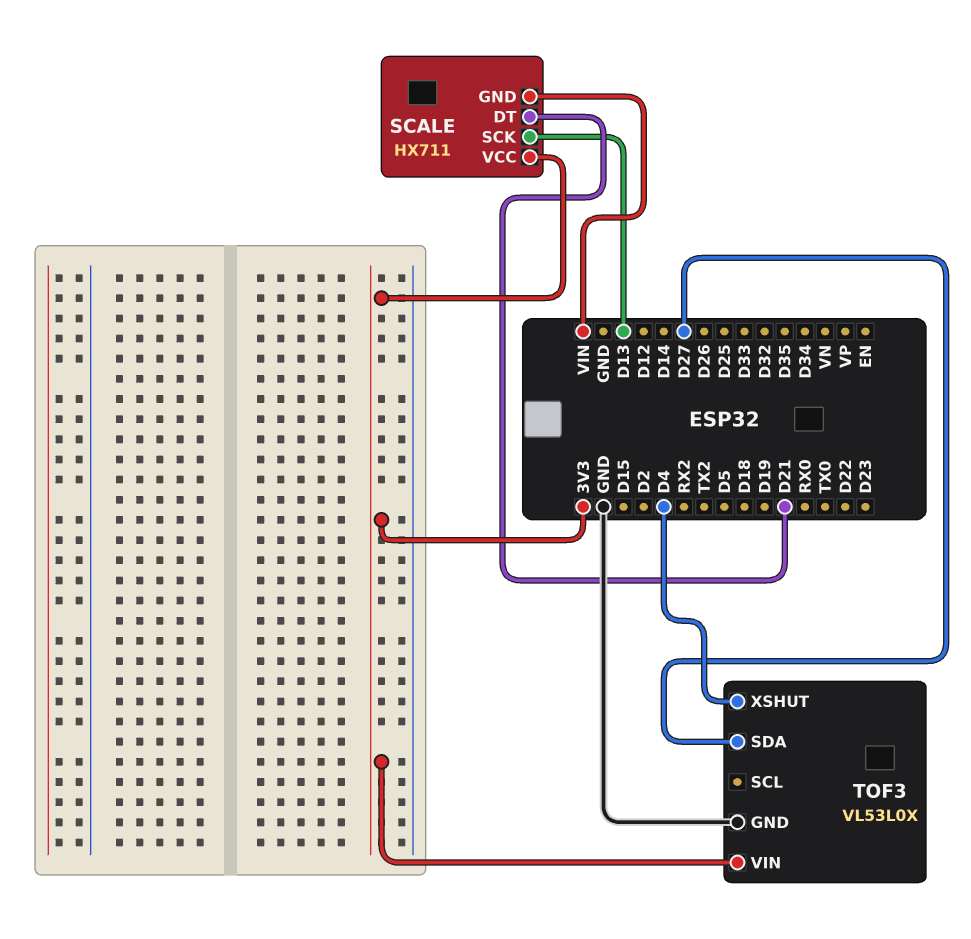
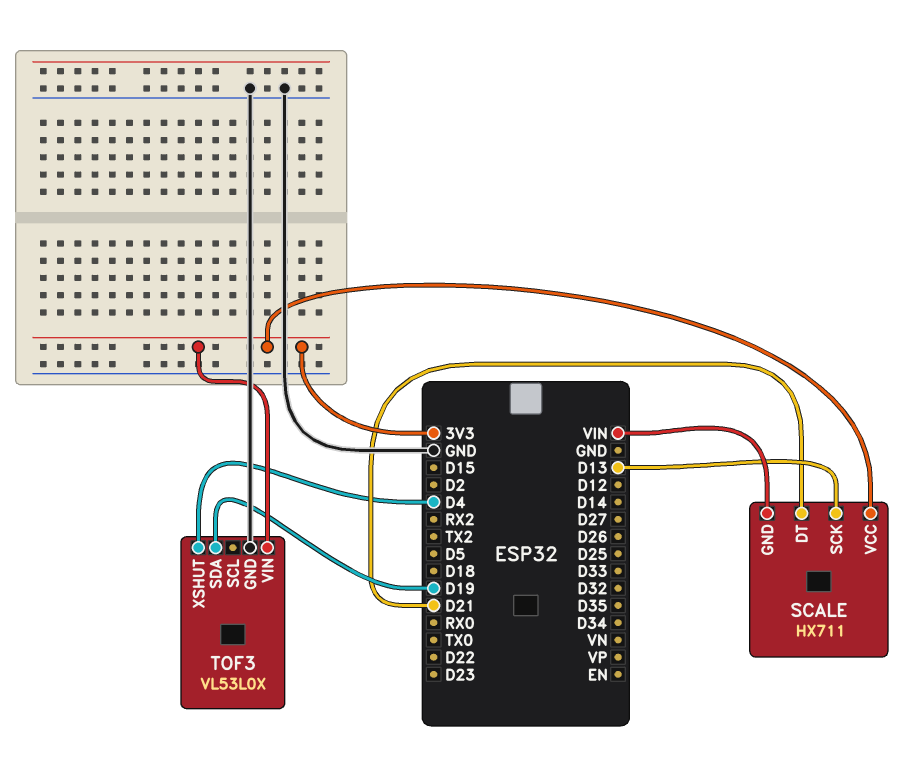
TOF3 pin SDA: D27 -> D19

